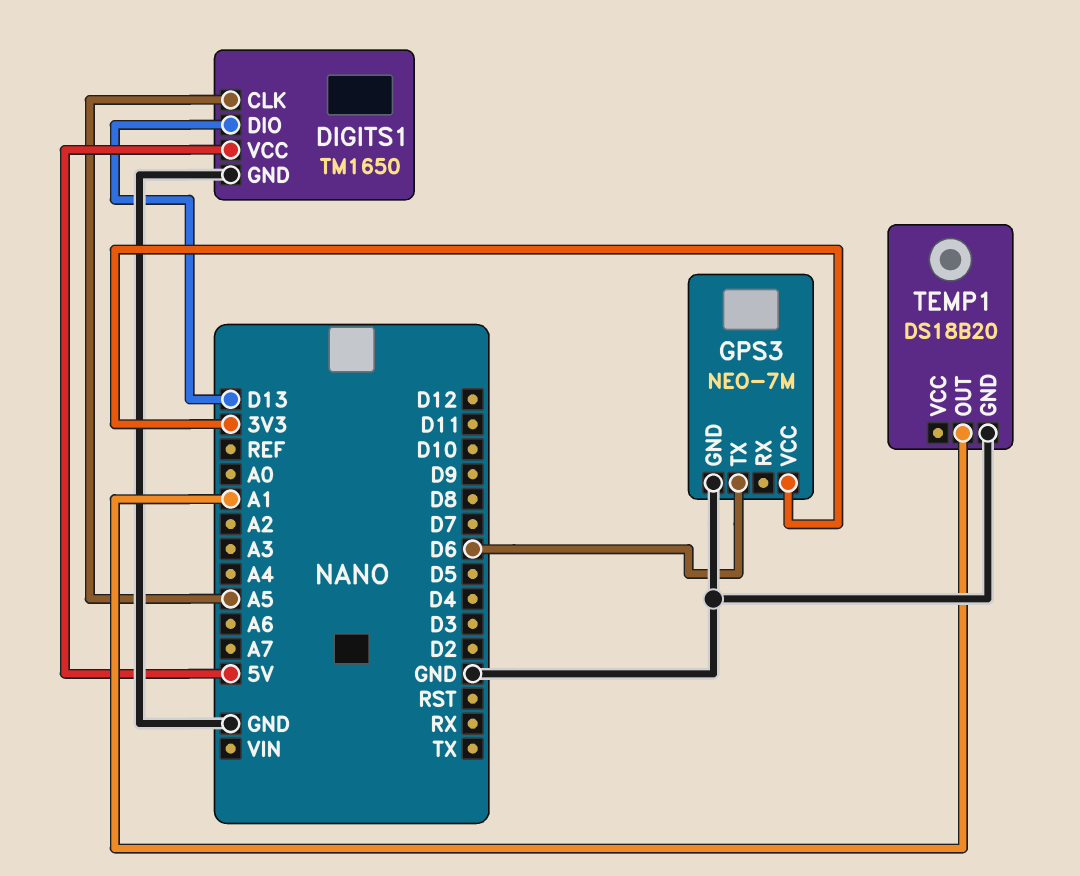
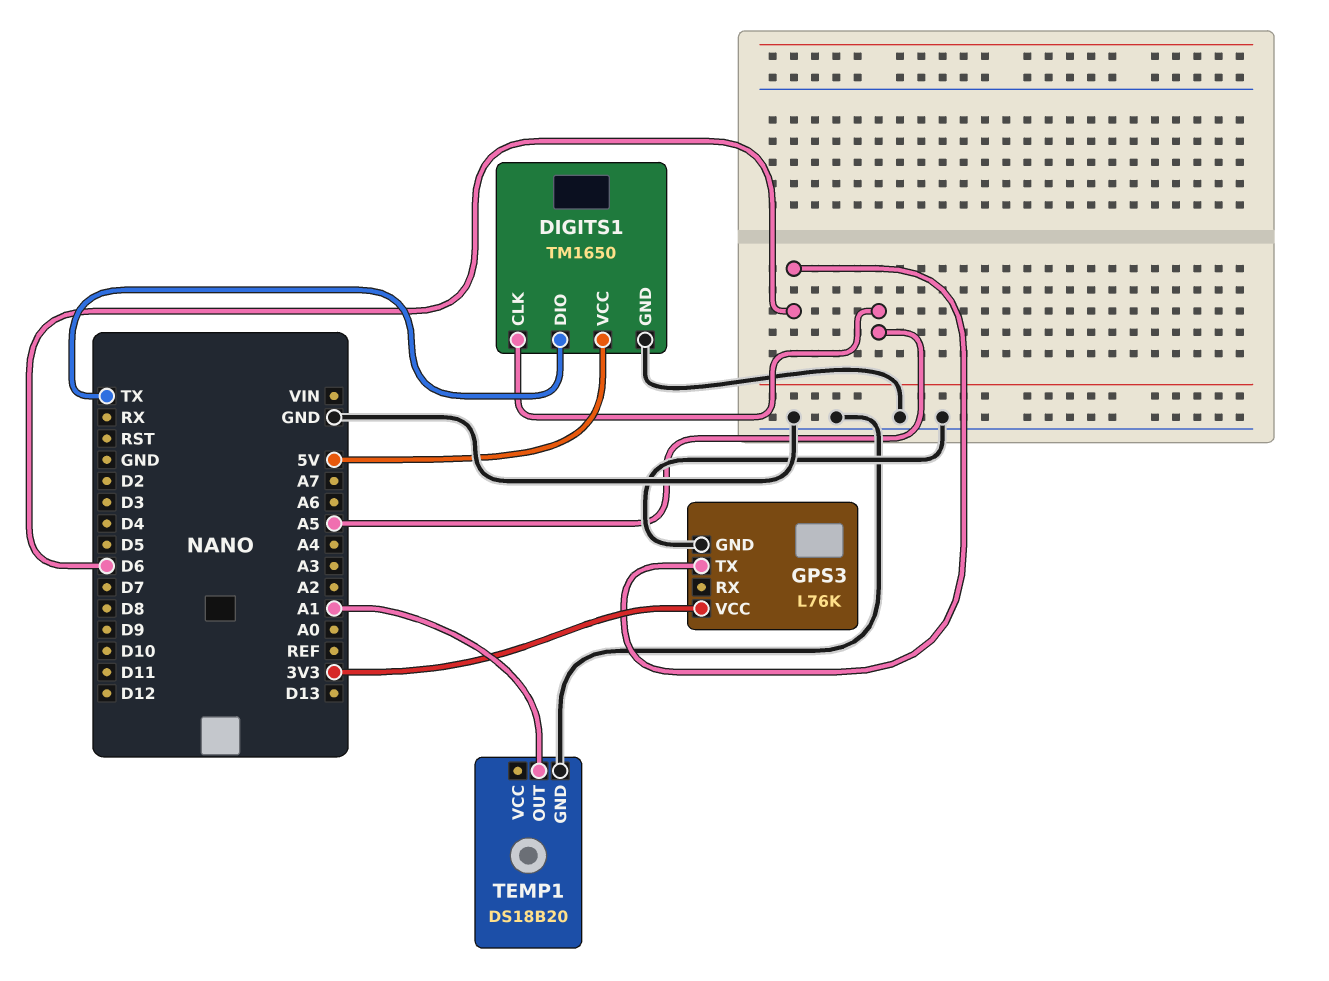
DIGITS1 pin DIO: D13 -> TX
GPS3: NEO-7M -> L76K

